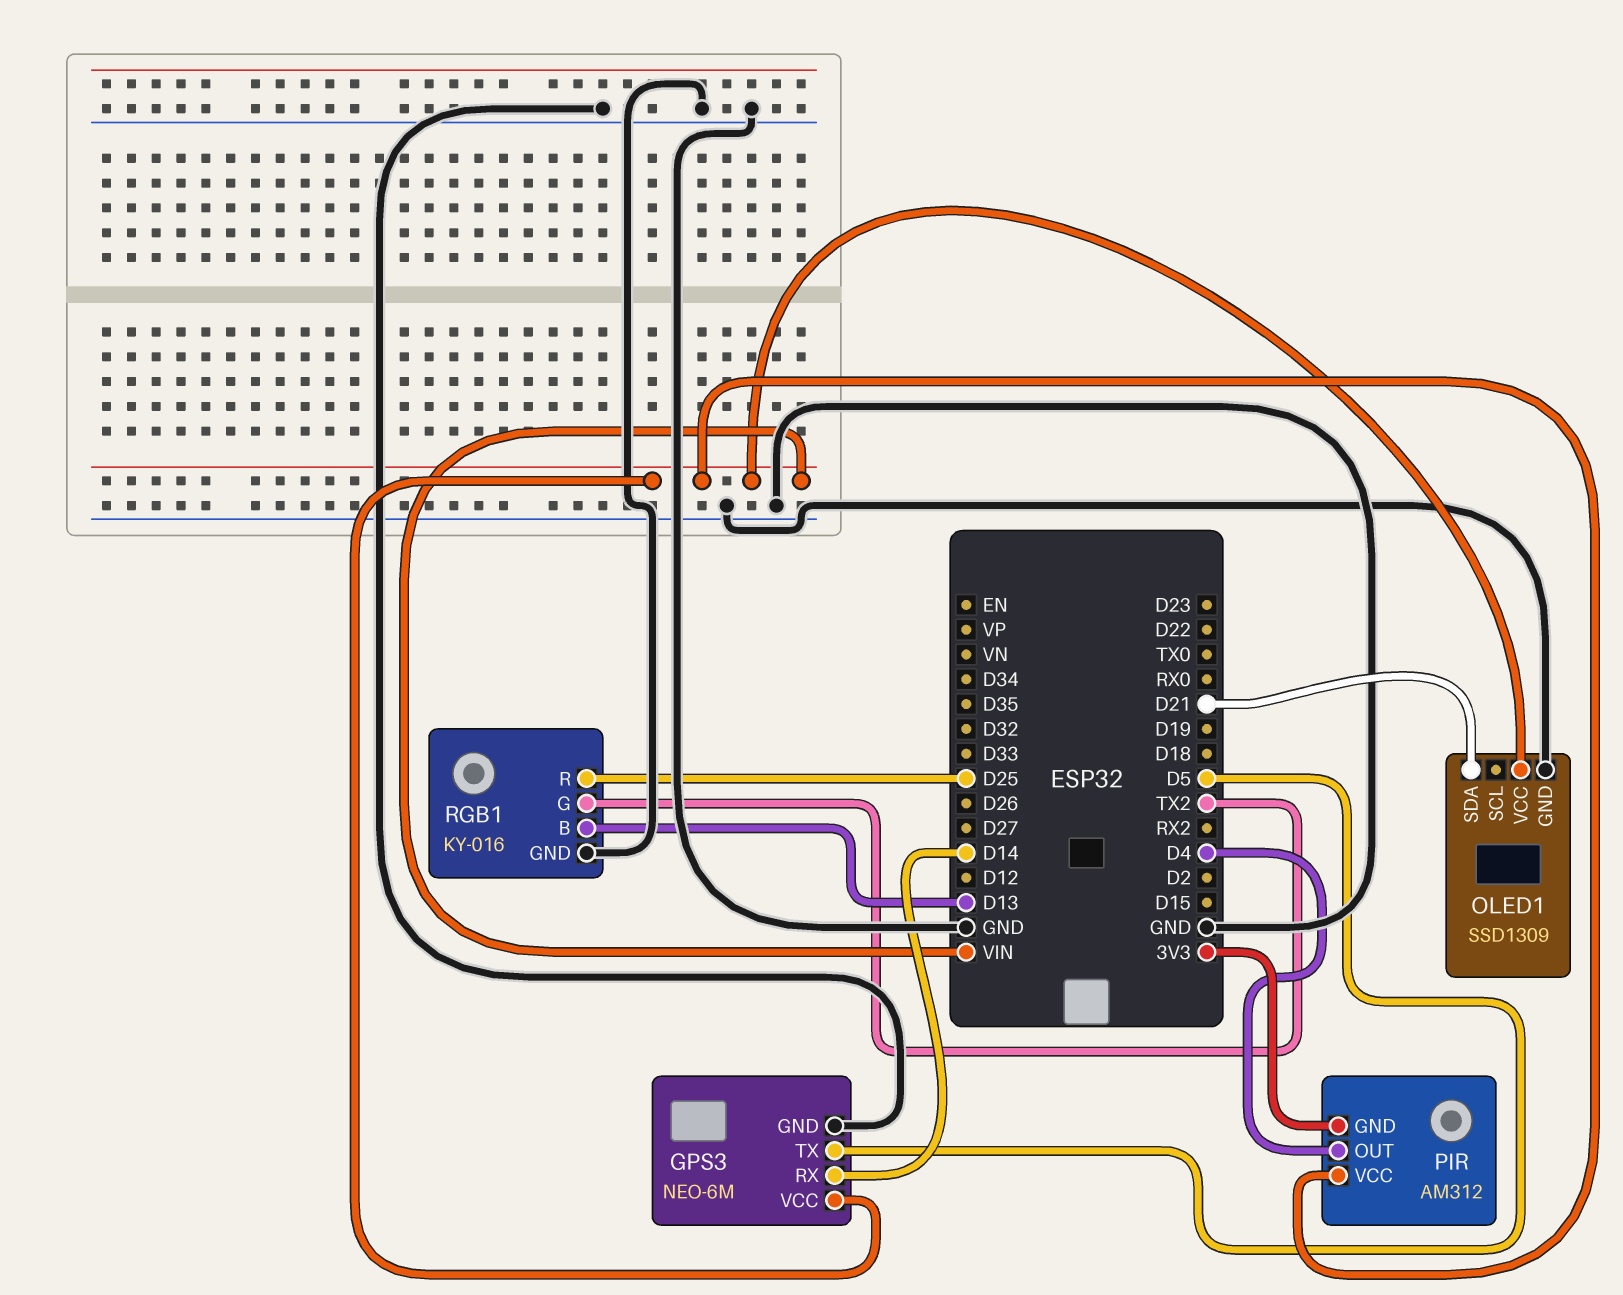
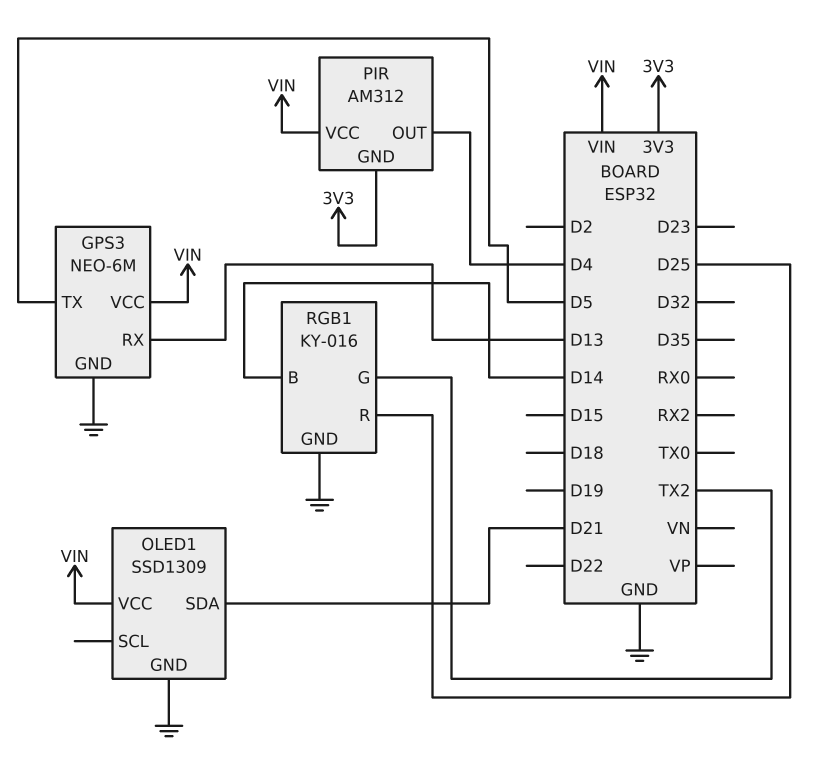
GPS3 pin RX: D14 -> D13
RGB1 pin B: D13 -> D14

